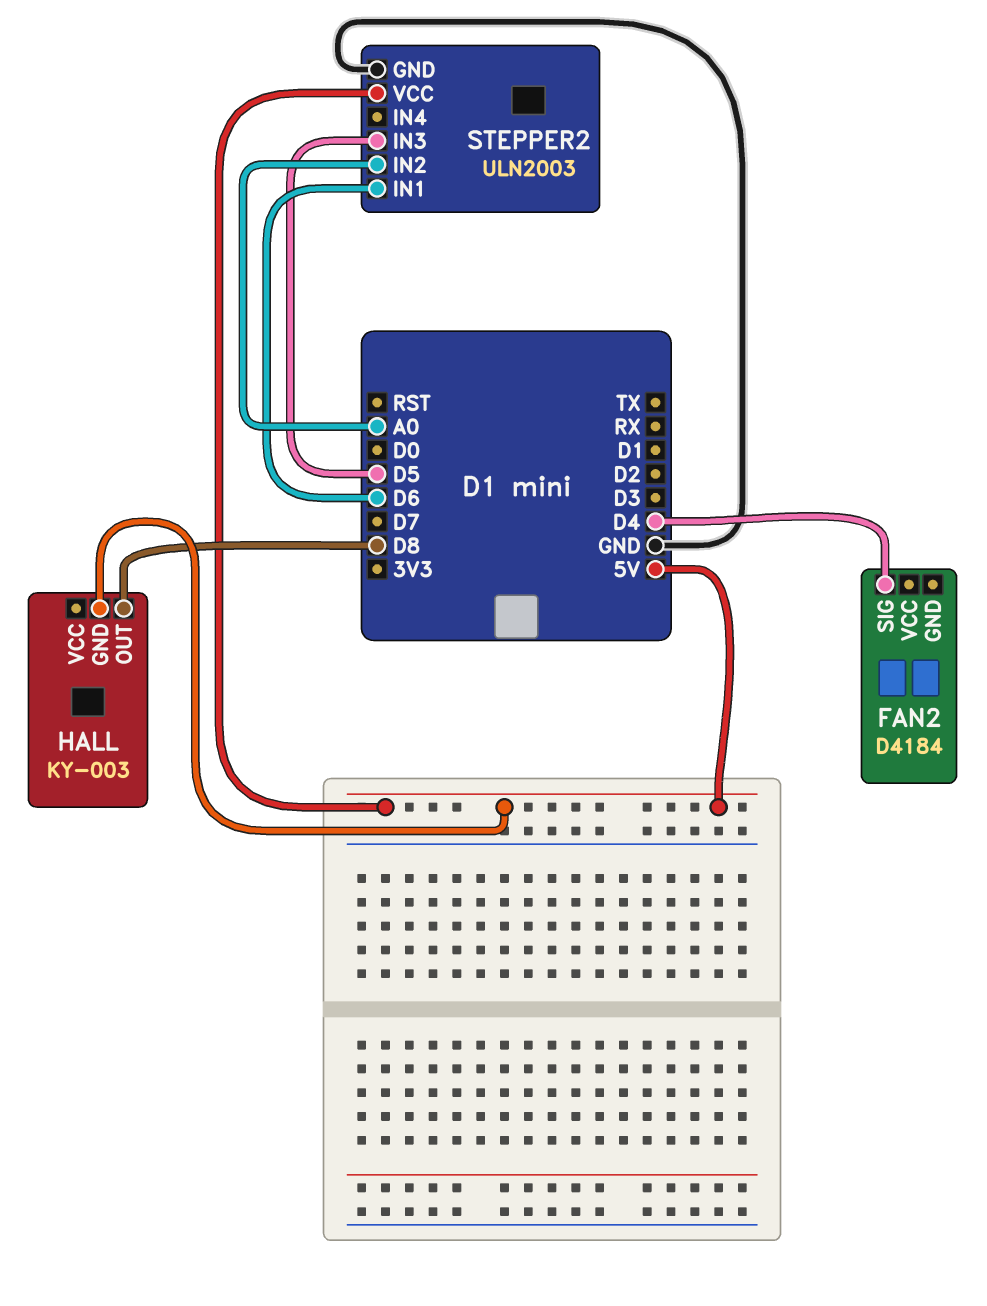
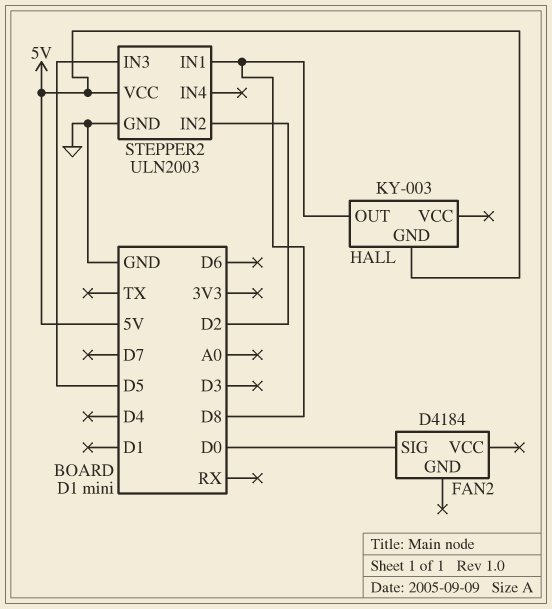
FAN2 pin SIG: D4 -> D0
STEPPER2 pin IN1: D6 -> D8
STEPPER2 pin IN2: A0 -> D2

